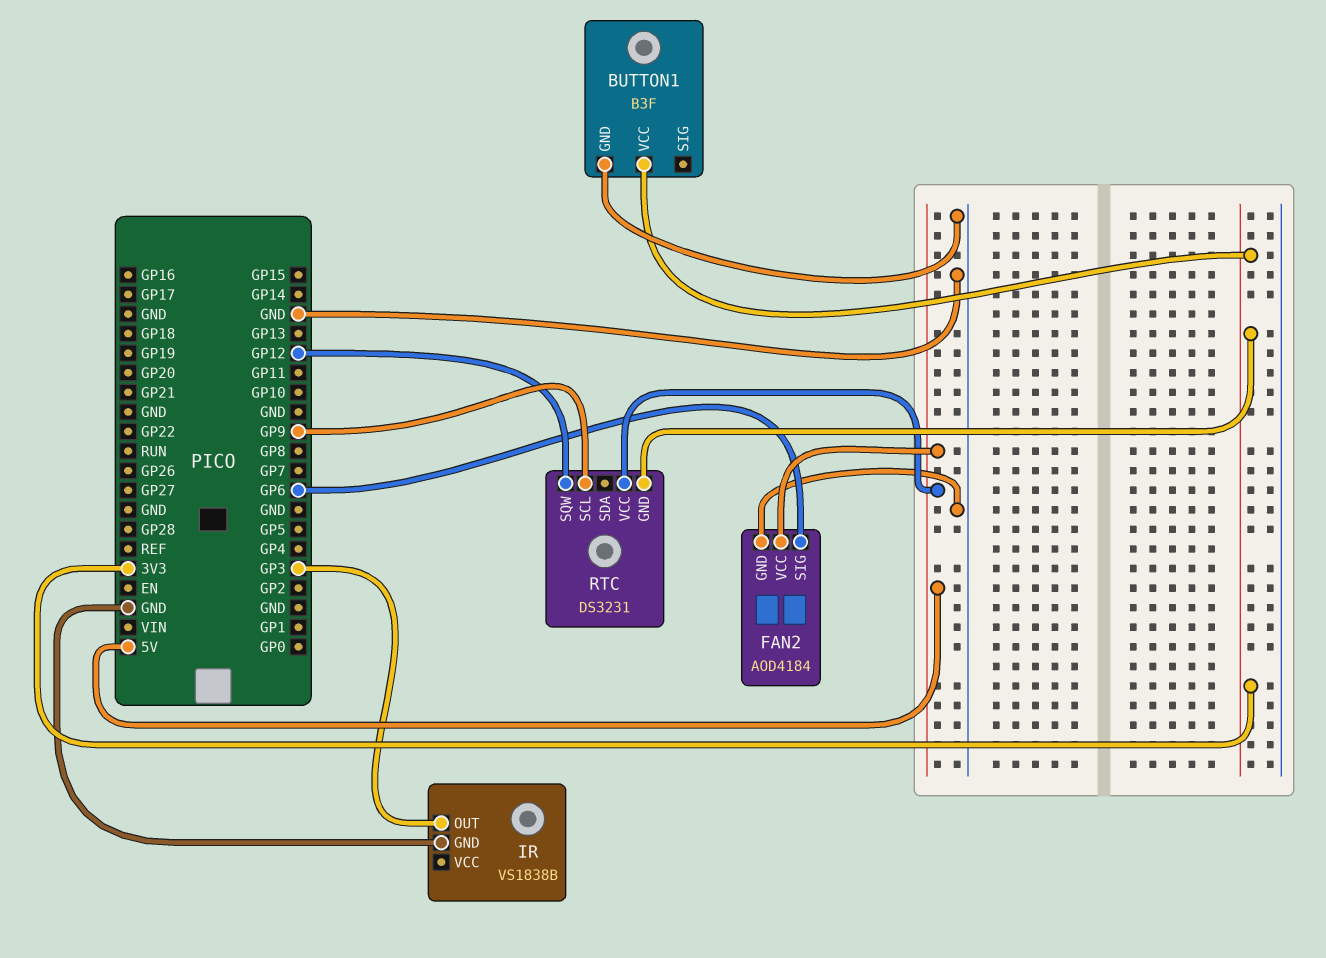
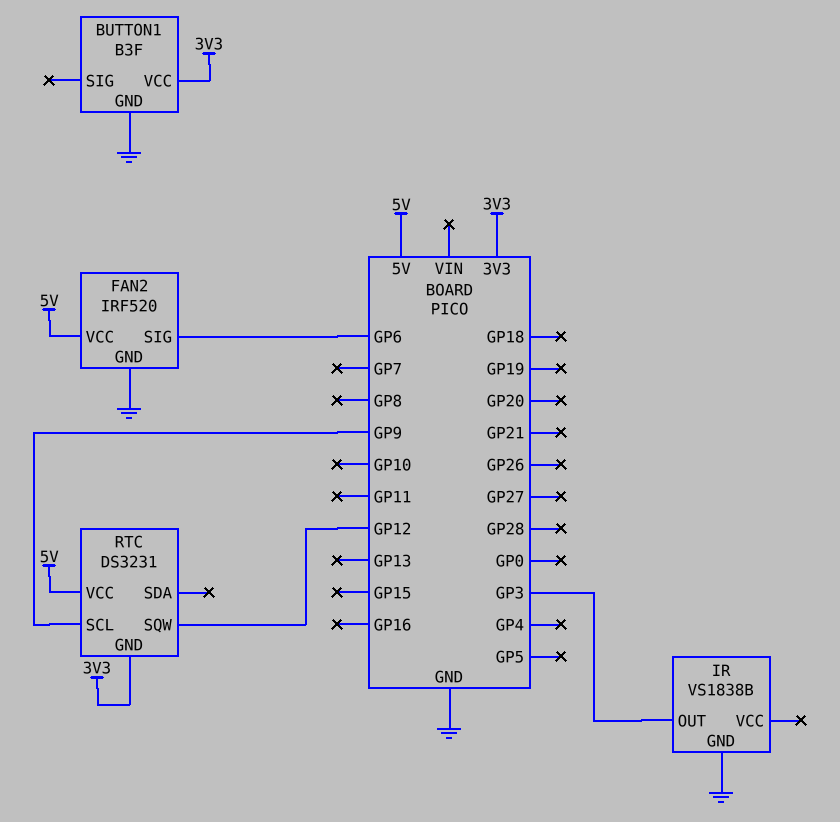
FAN2: AOD4184 -> IRF520

